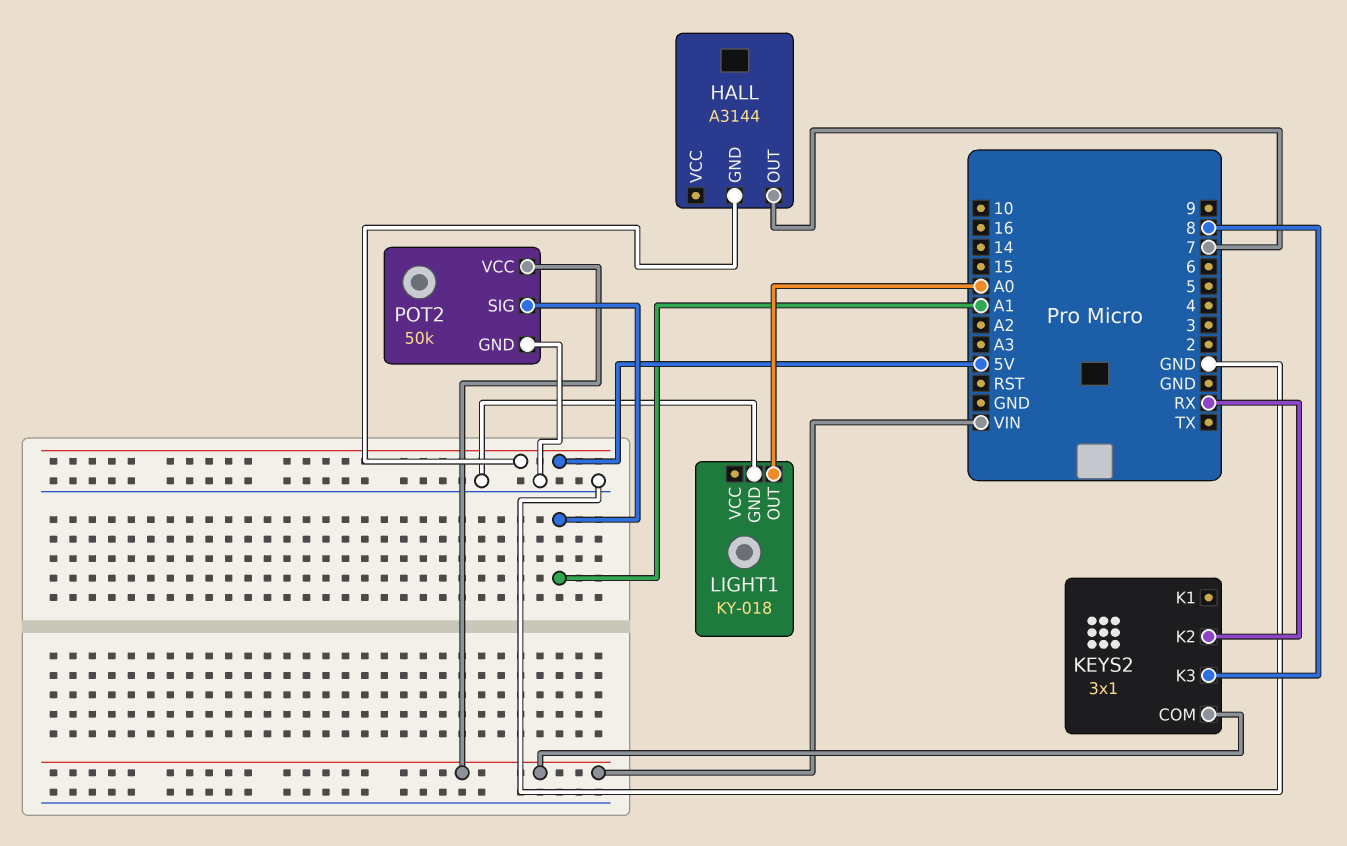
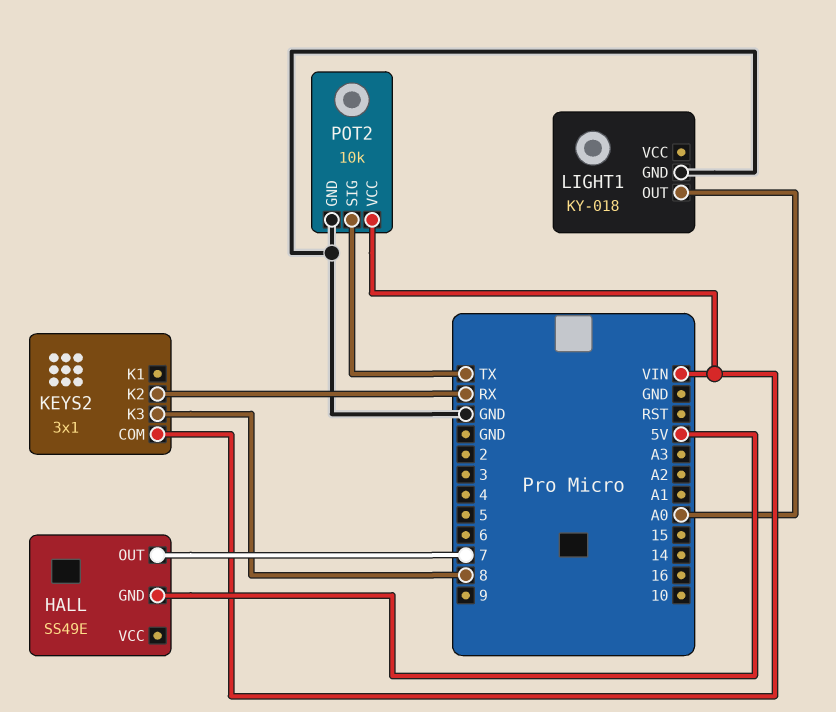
HALL: A3144 -> SS49E
POT2: 50k -> 10k
POT2 pin SIG: A1 -> TX

